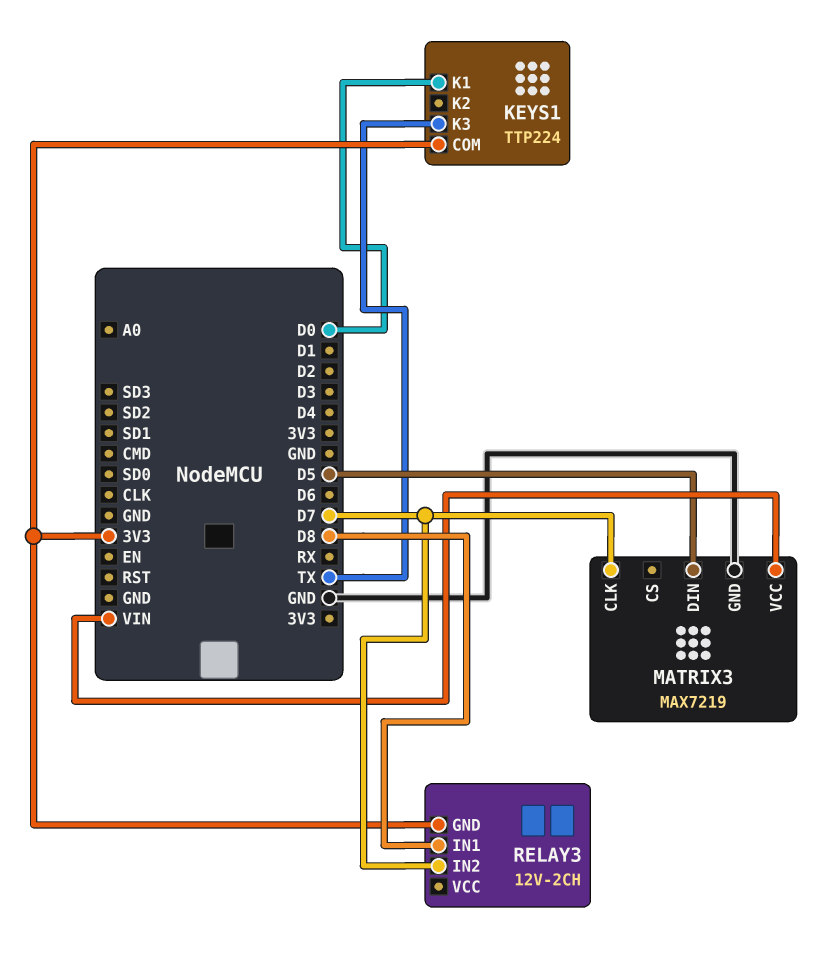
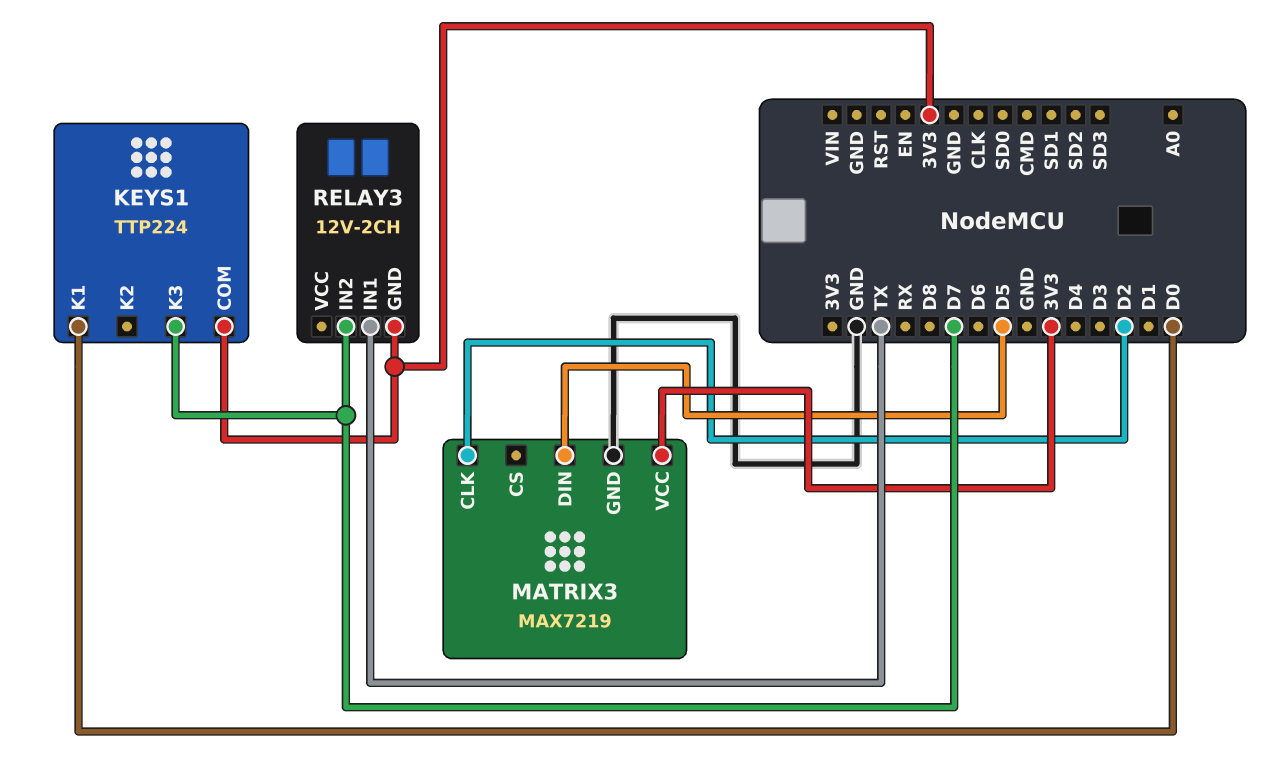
KEYS1 pin K3: TX -> D7
MATRIX3 pin CLK: D7 -> D2
MATRIX3 pin VCC: VIN -> 3V3
RELAY3 pin IN1: D8 -> TX

